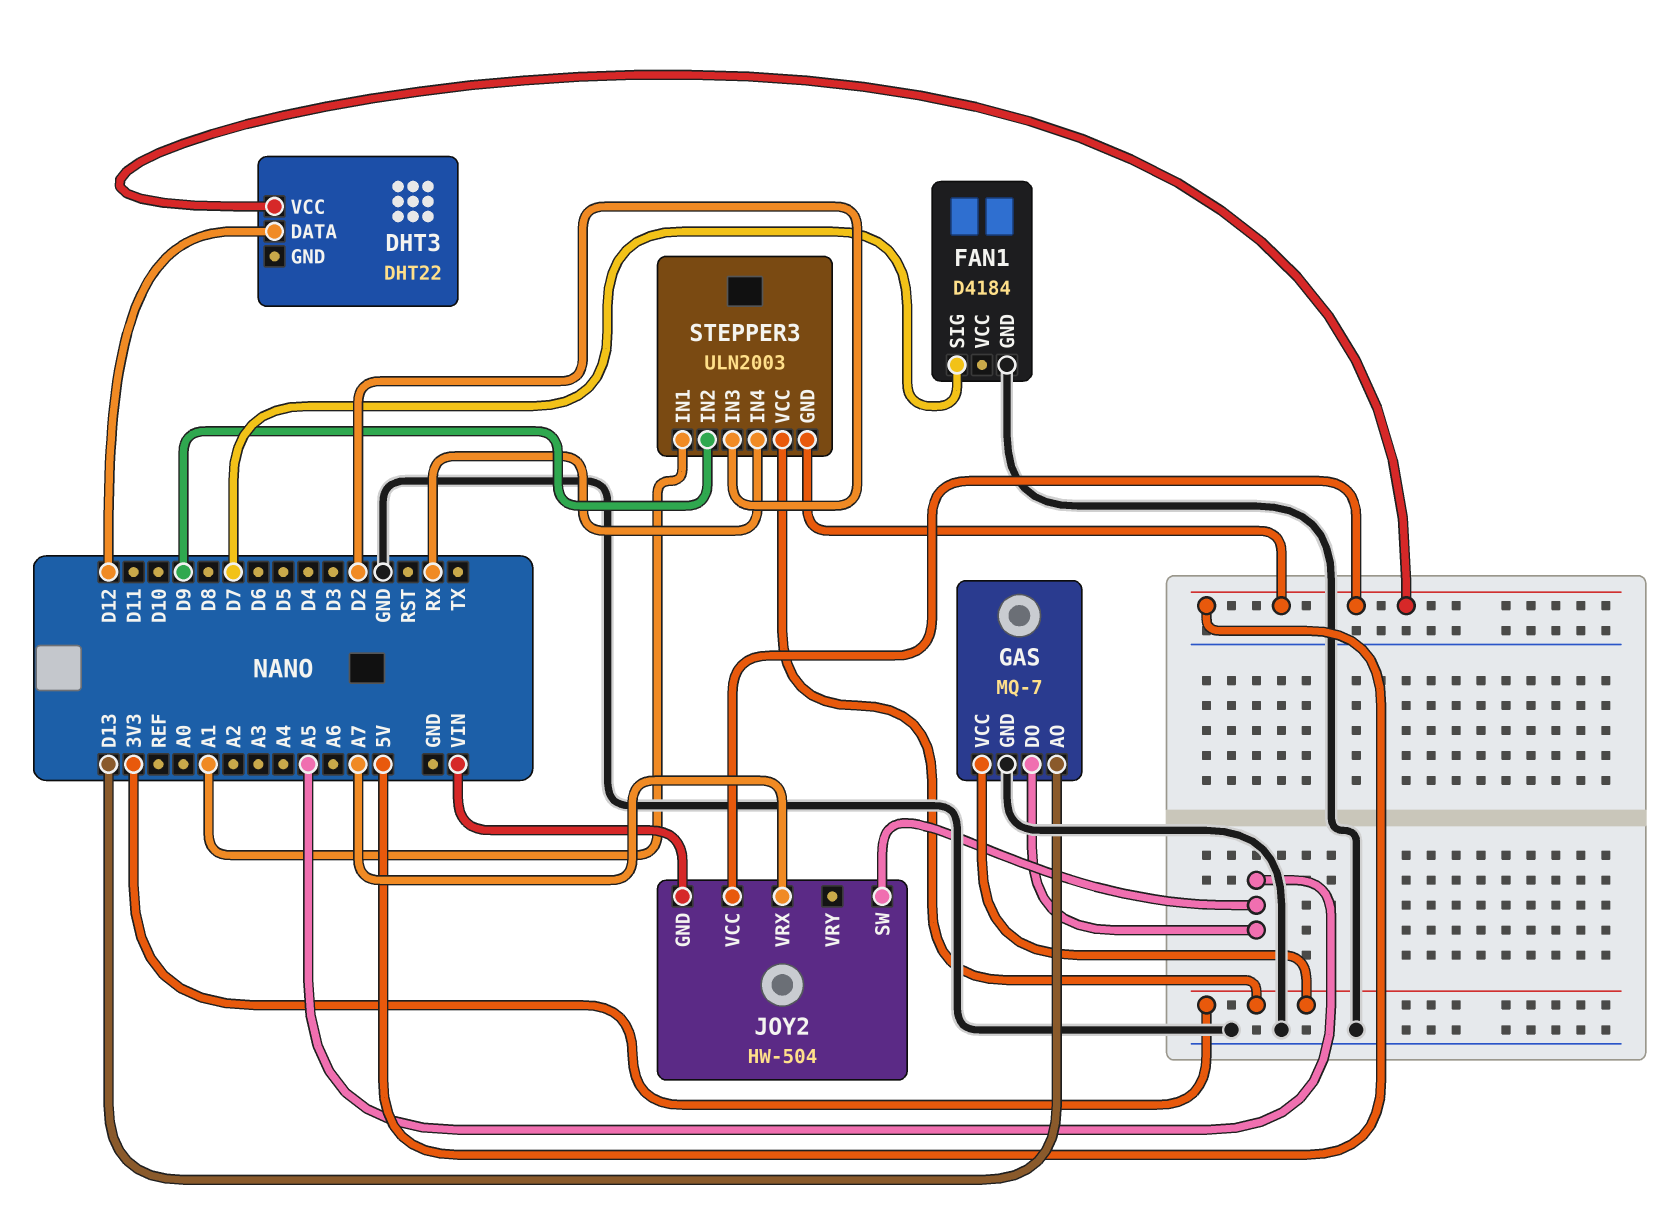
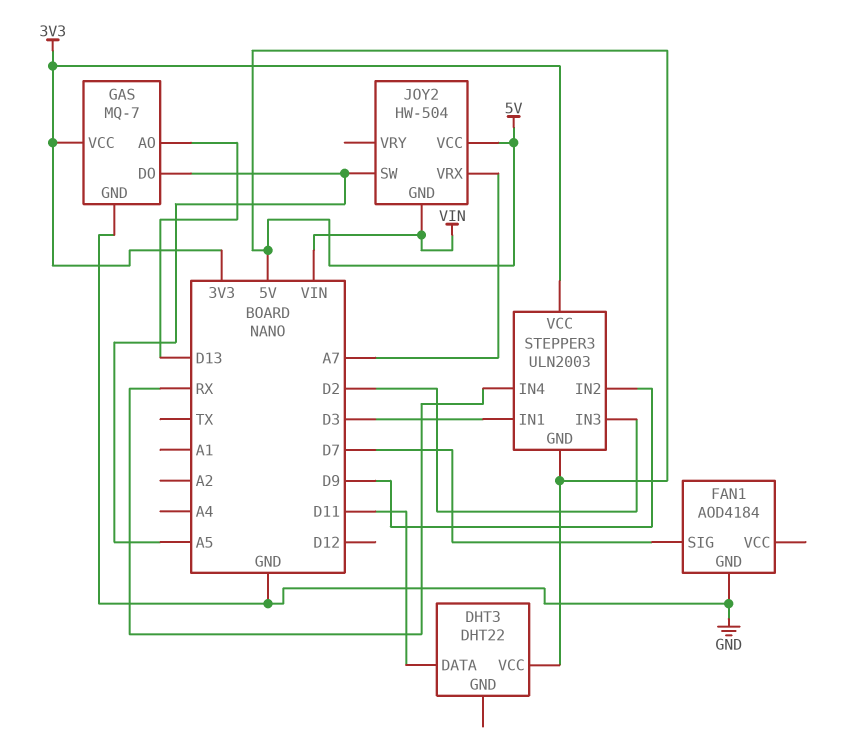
DHT3 pin DATA: D12 -> D11
FAN1: D4184 -> AOD4184
STEPPER3 pin IN1: A1 -> D3

